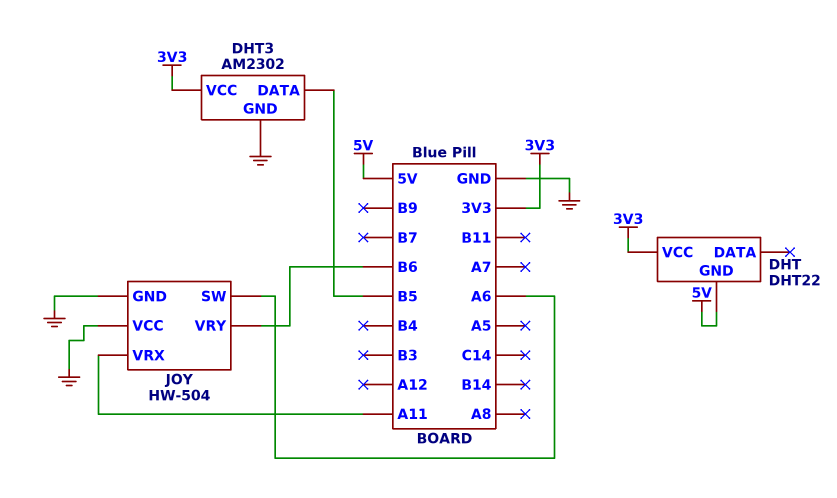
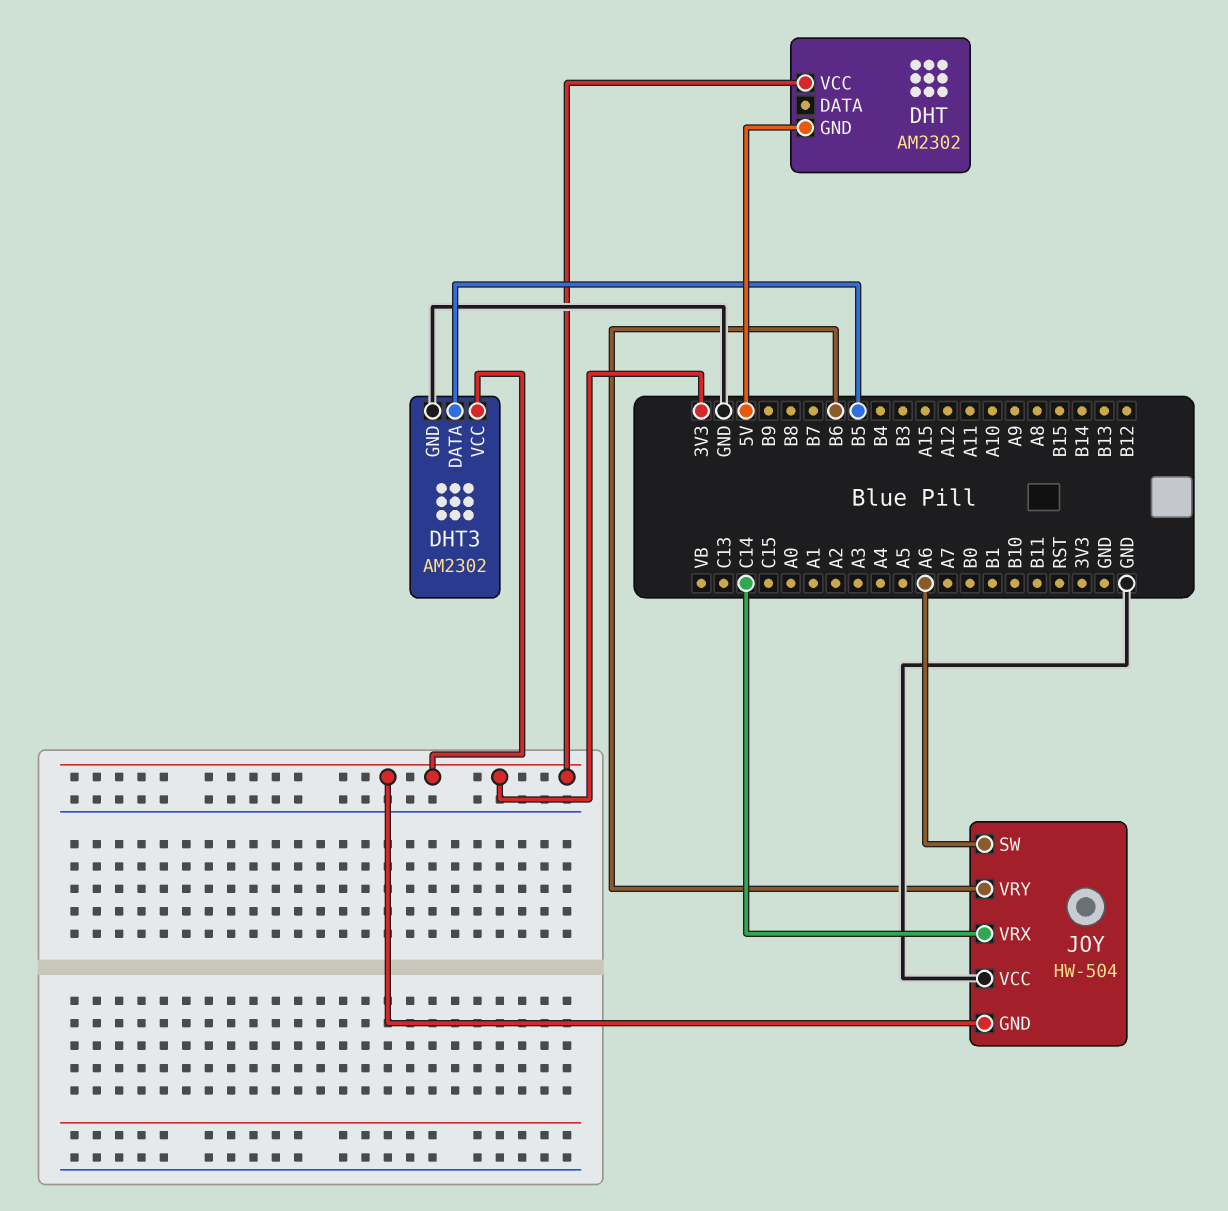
DHT: DHT22 -> AM2302
JOY pin GND: GND -> 3V3
JOY pin VRX: A11 -> C14

